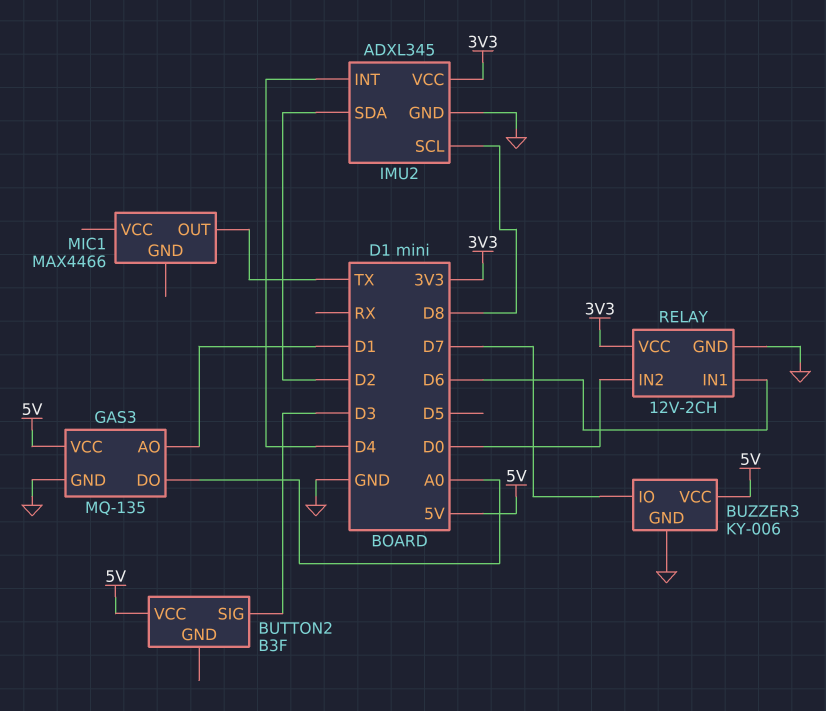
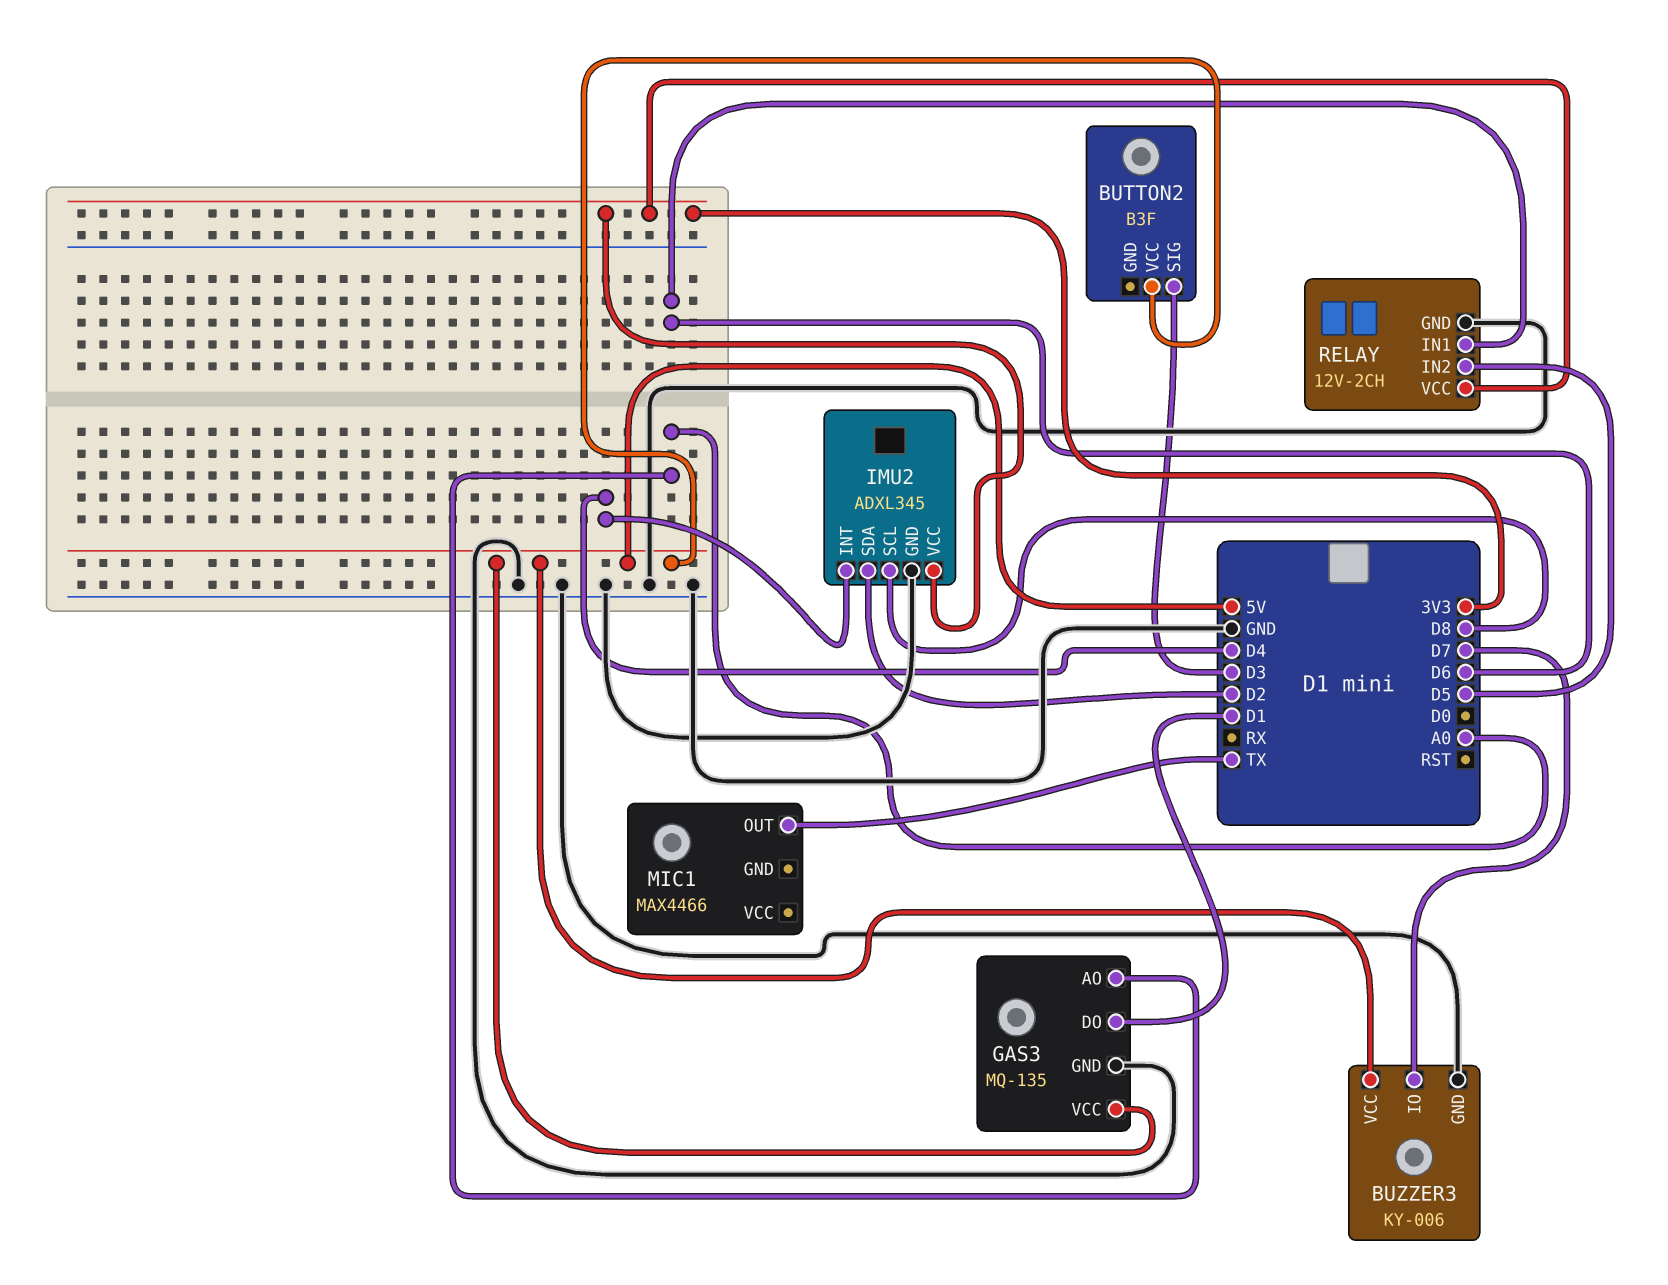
GAS3 pin AO: D1 -> A0
GAS3 pin DO: A0 -> D1
RELAY pin IN2: D0 -> D5

